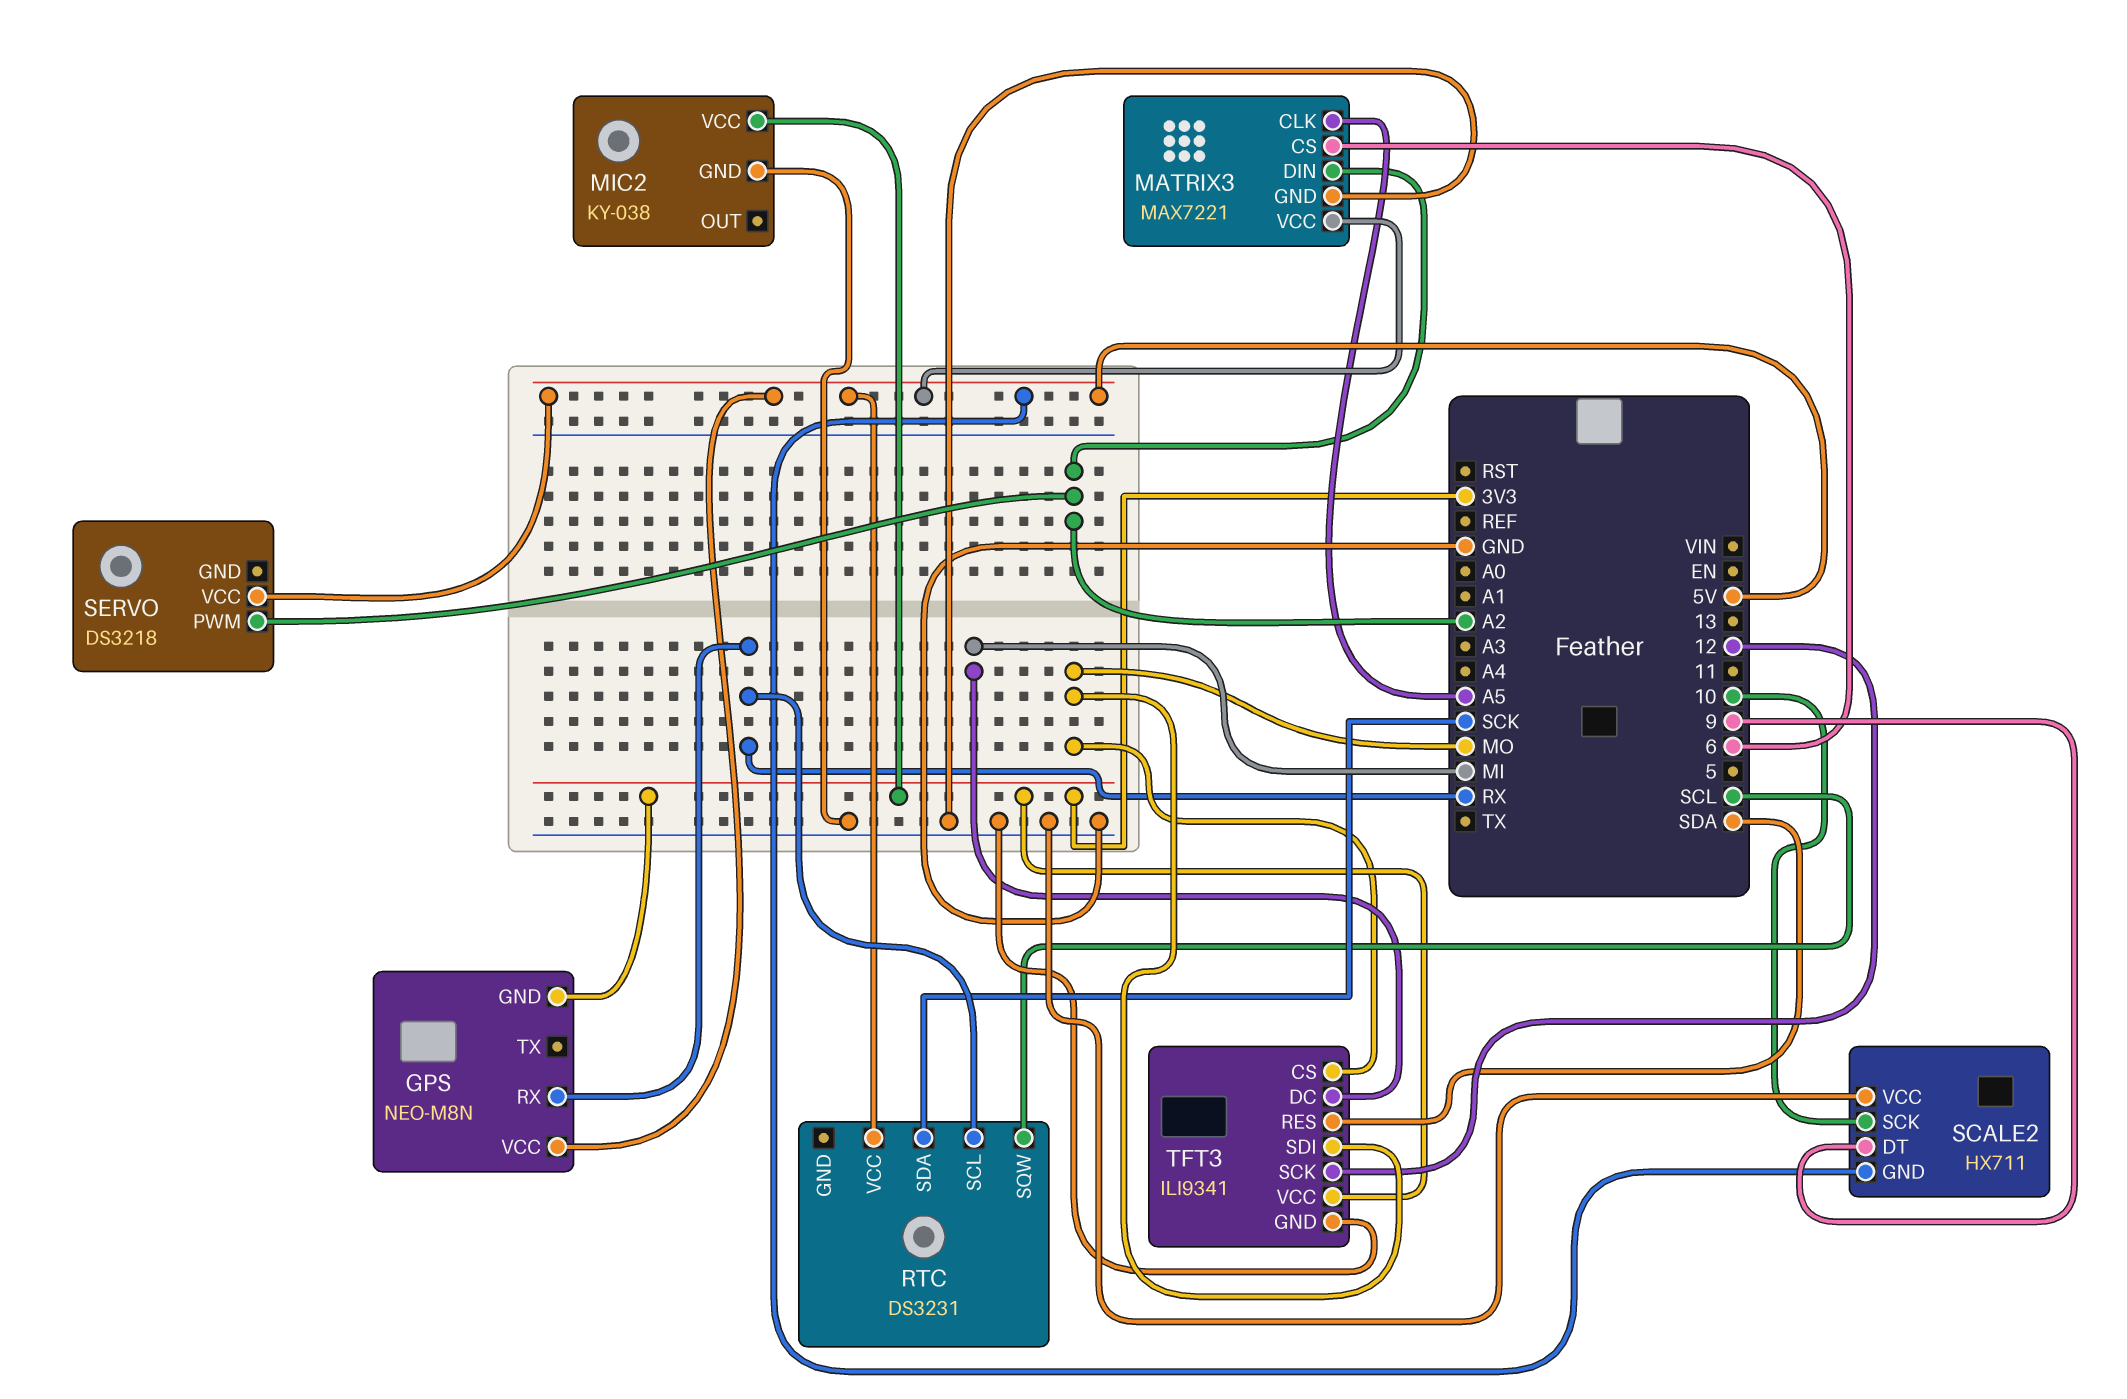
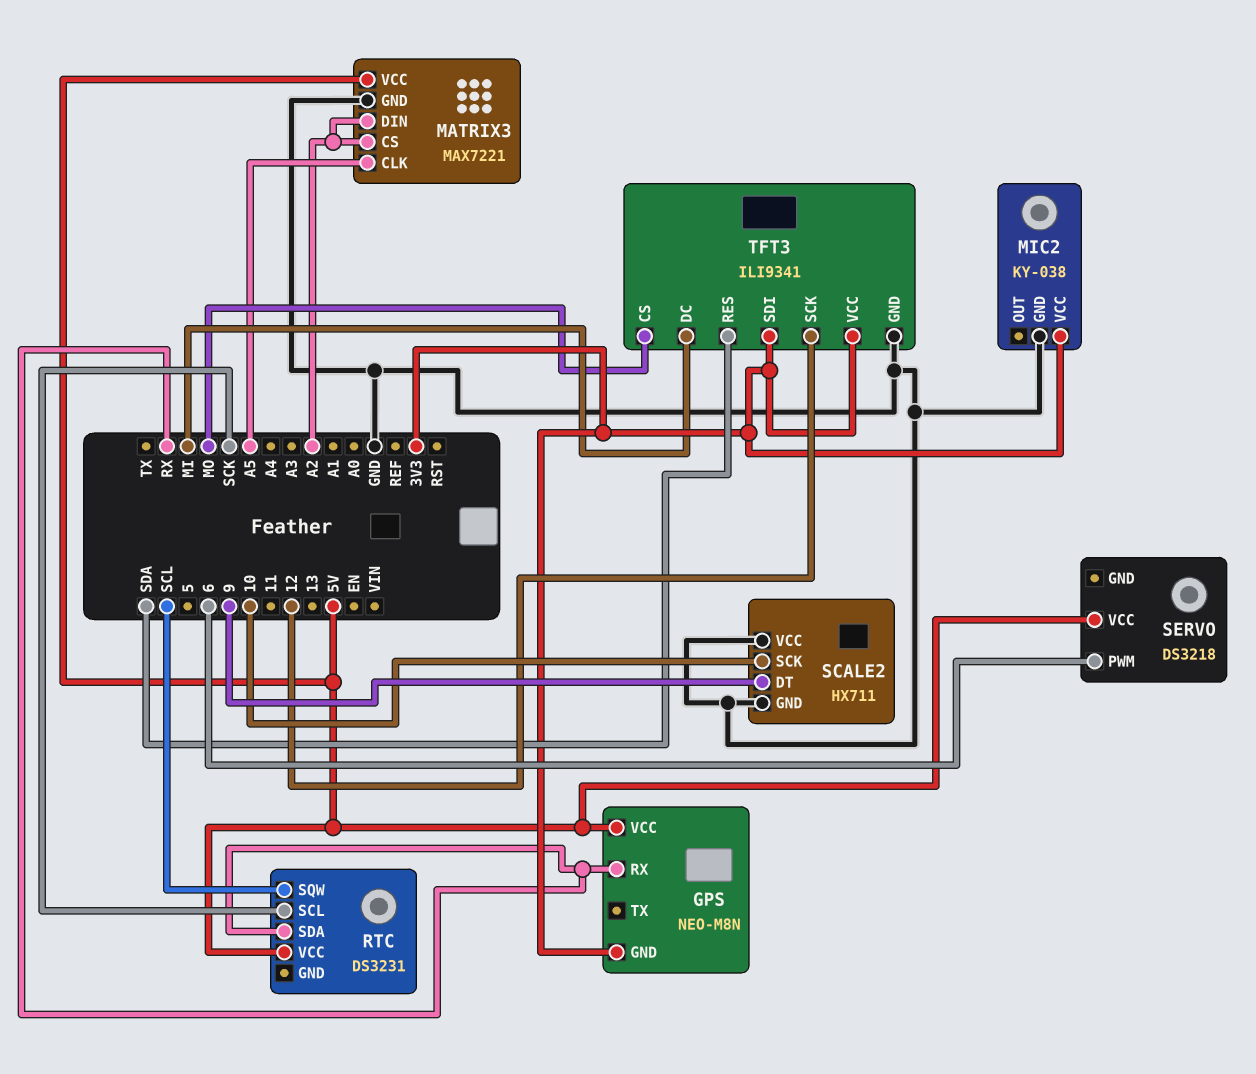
MATRIX3 pin CS: 6 -> A2
RTC pin SCL: RX -> SCK
RTC pin SDA: SCK -> RX
SCALE2 pin GND: 5V -> GND
SERVO pin PWM: A2 -> 6
TFT3 pin SDI: MO -> 3V3

